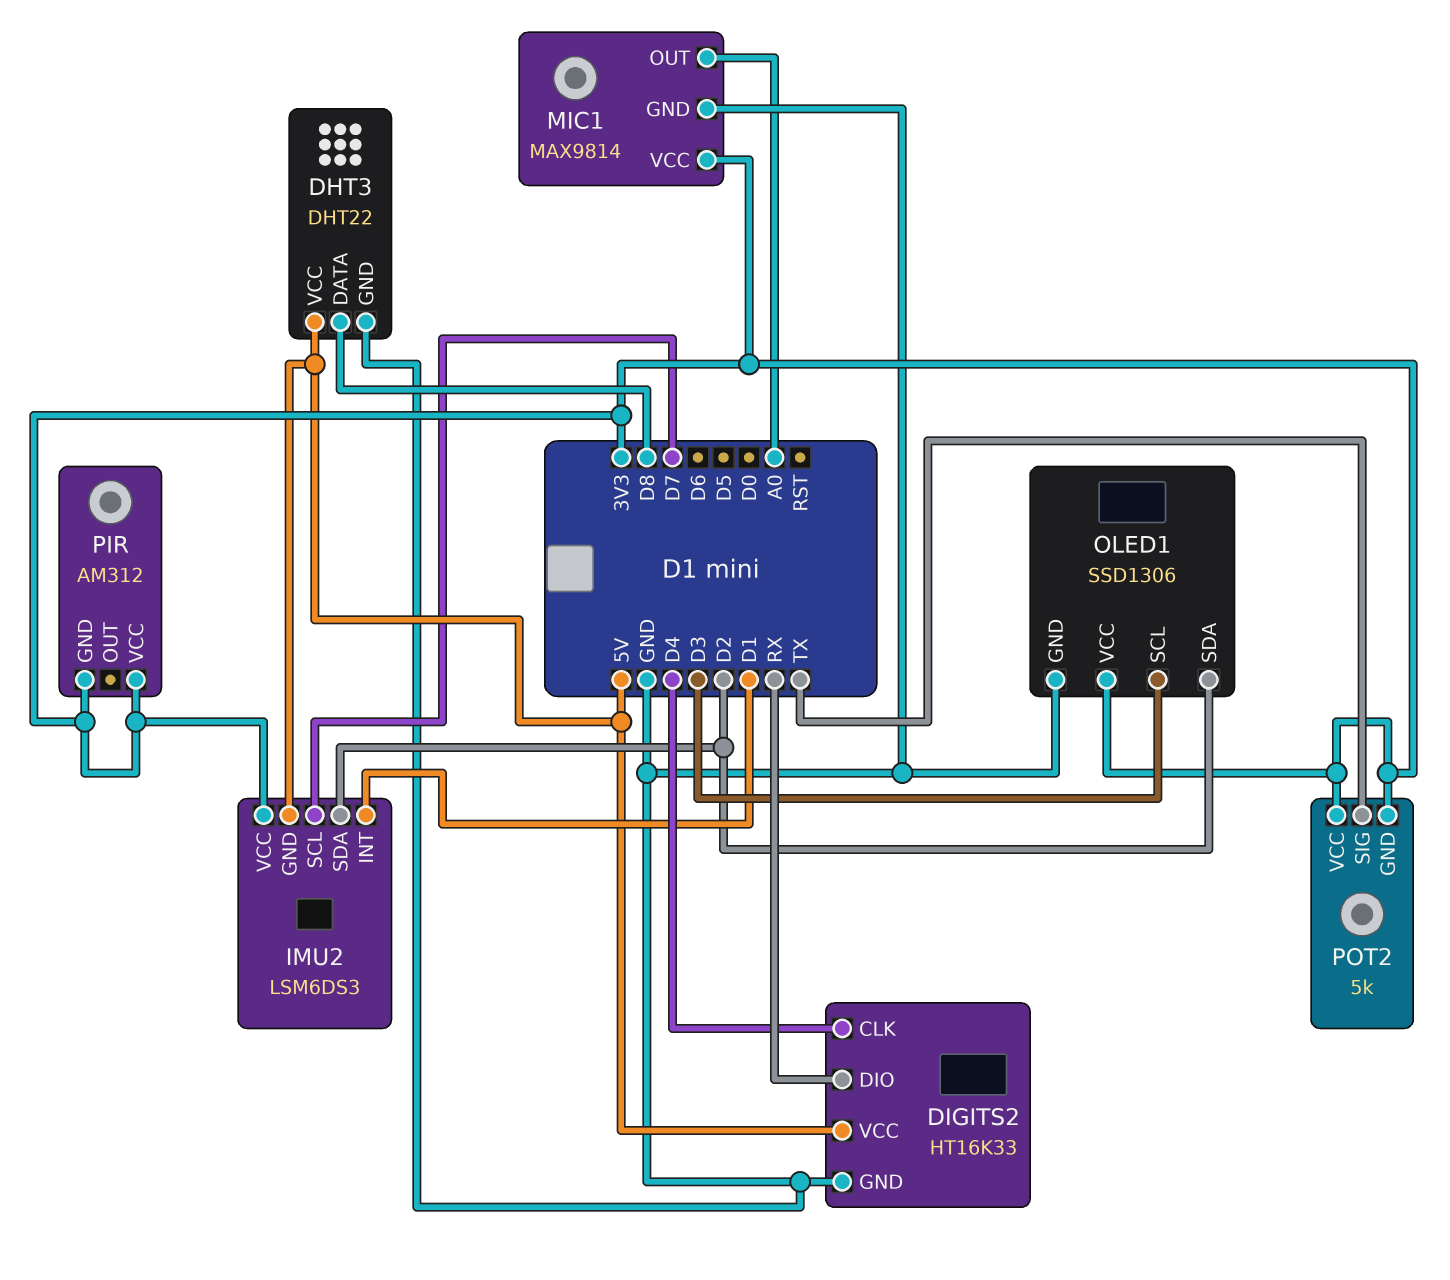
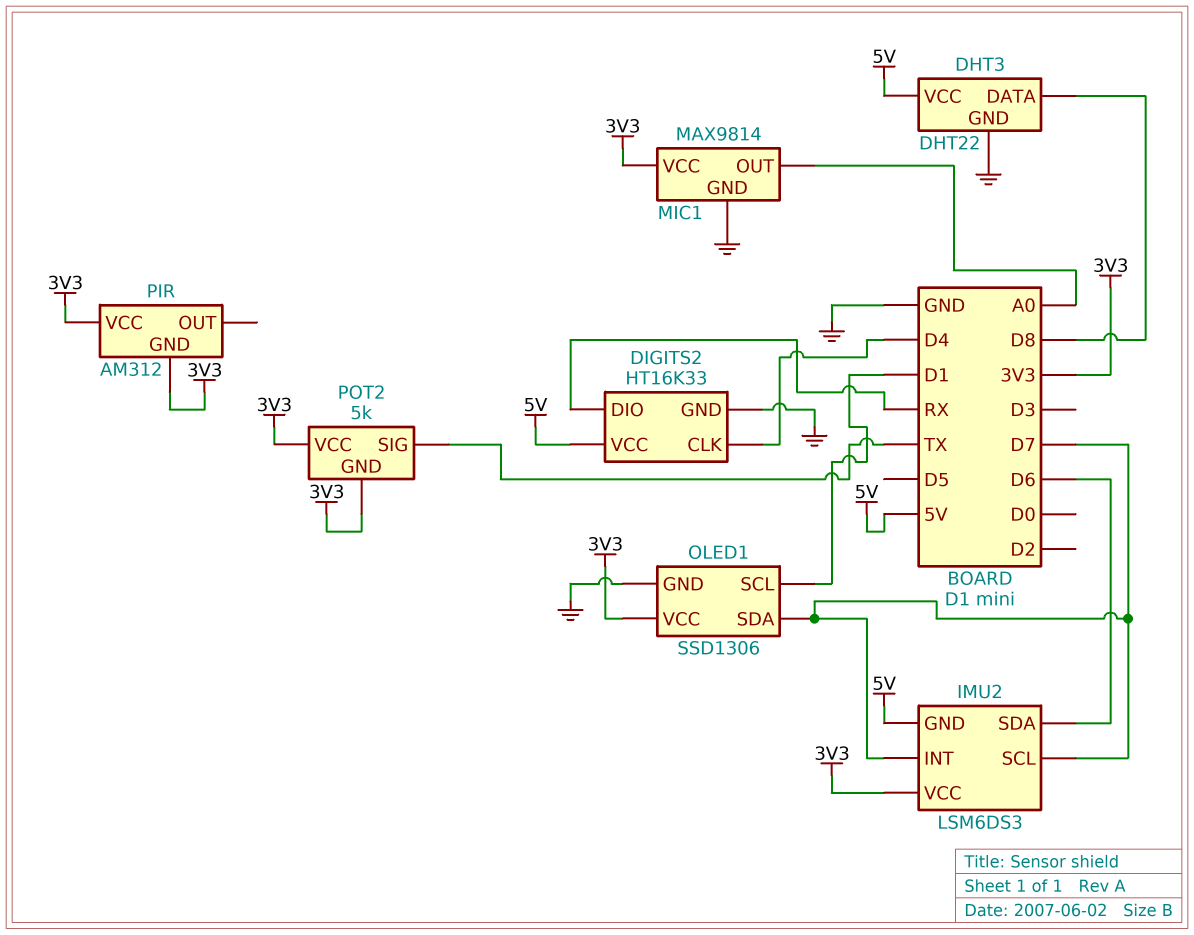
IMU2 pin INT: D1 -> D7
IMU2 pin SDA: D2 -> D6
OLED1 pin SCL: D3 -> D1
OLED1 pin SDA: D2 -> D7

